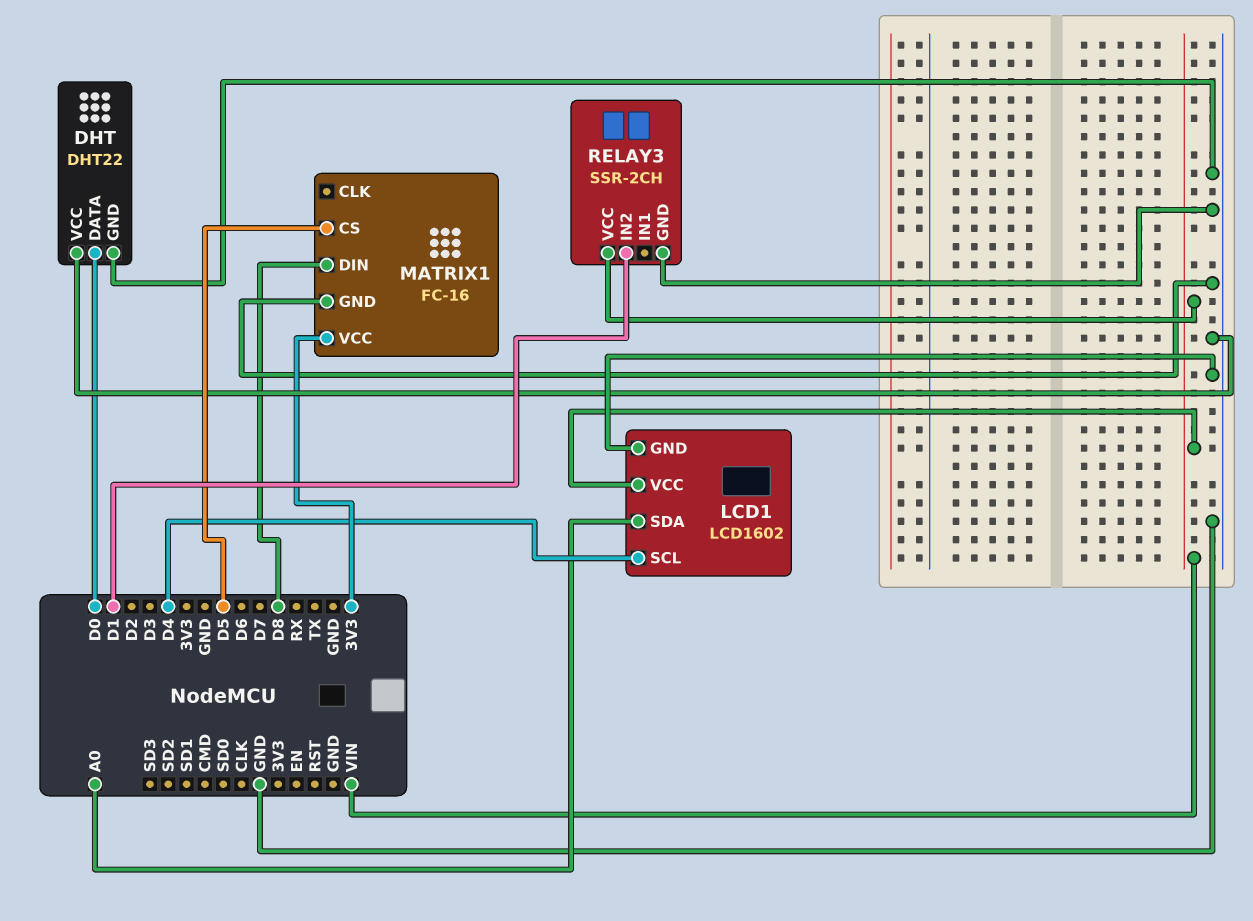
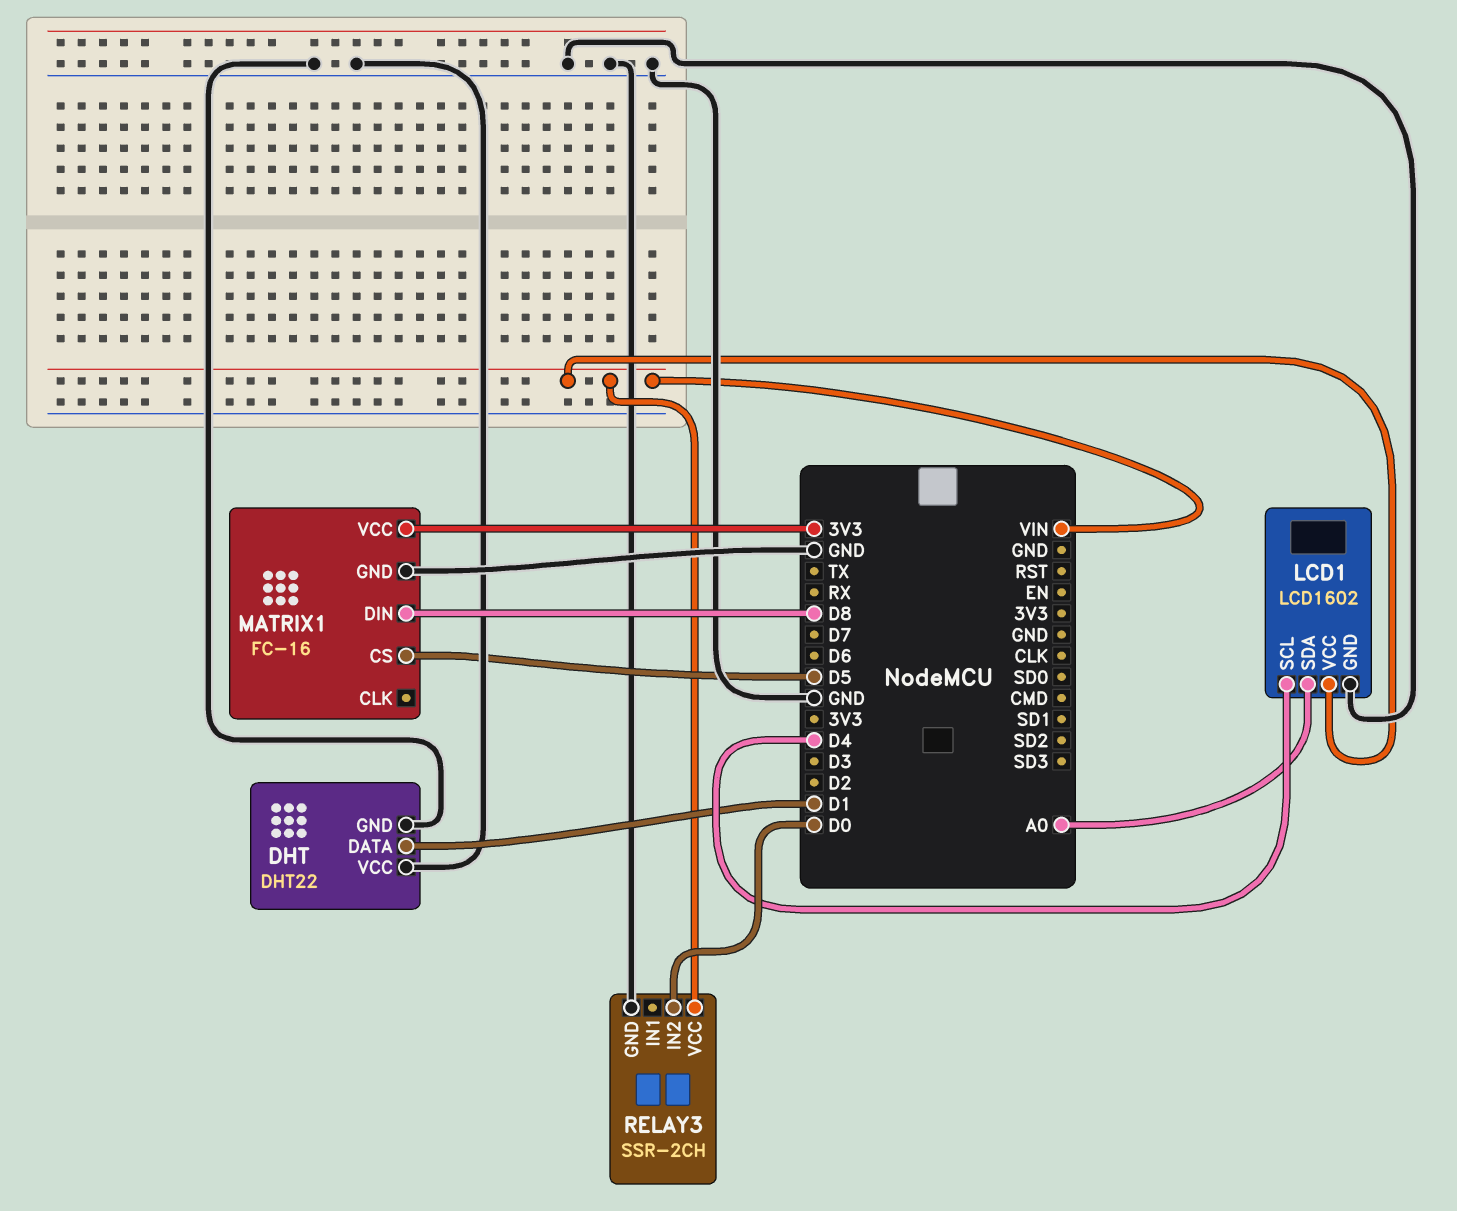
DHT pin DATA: D0 -> D1
RELAY3 pin IN2: D1 -> D0

